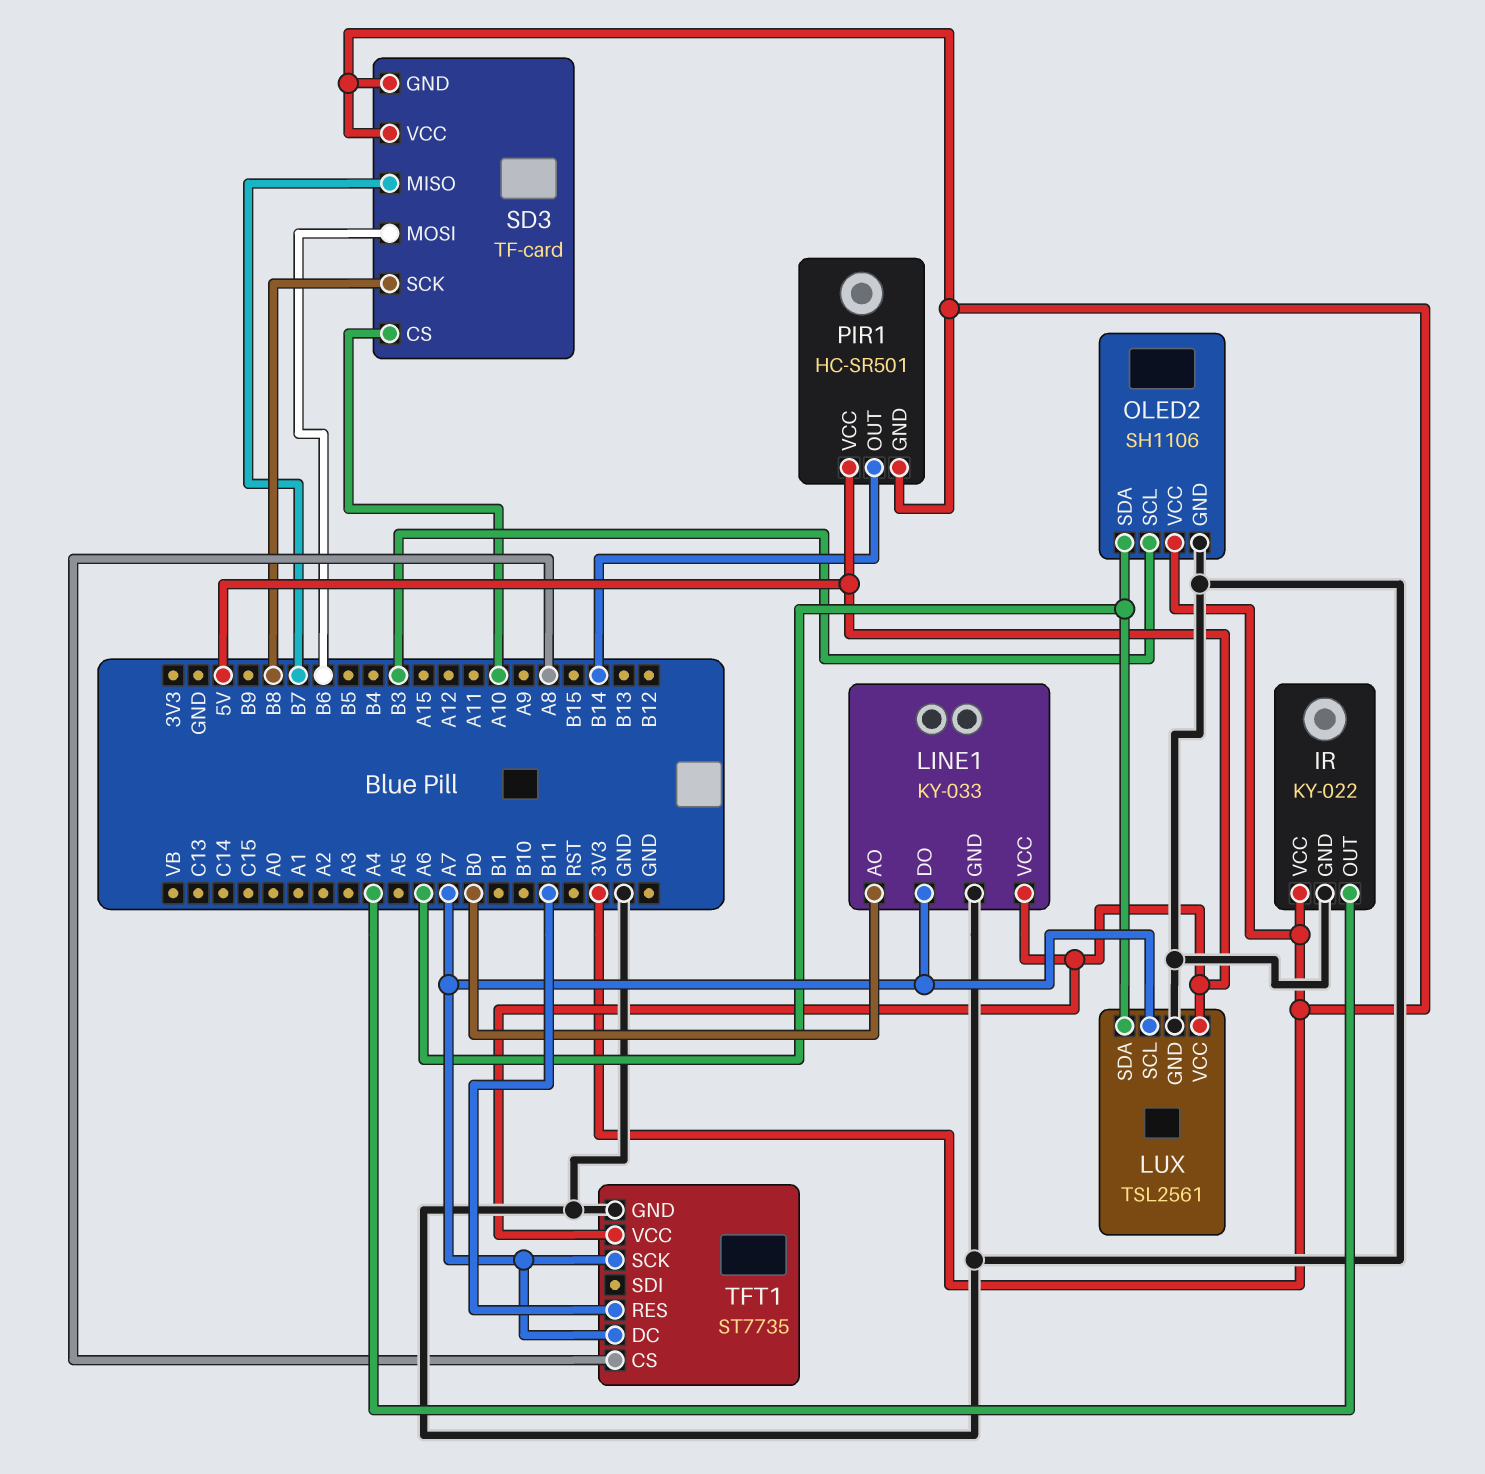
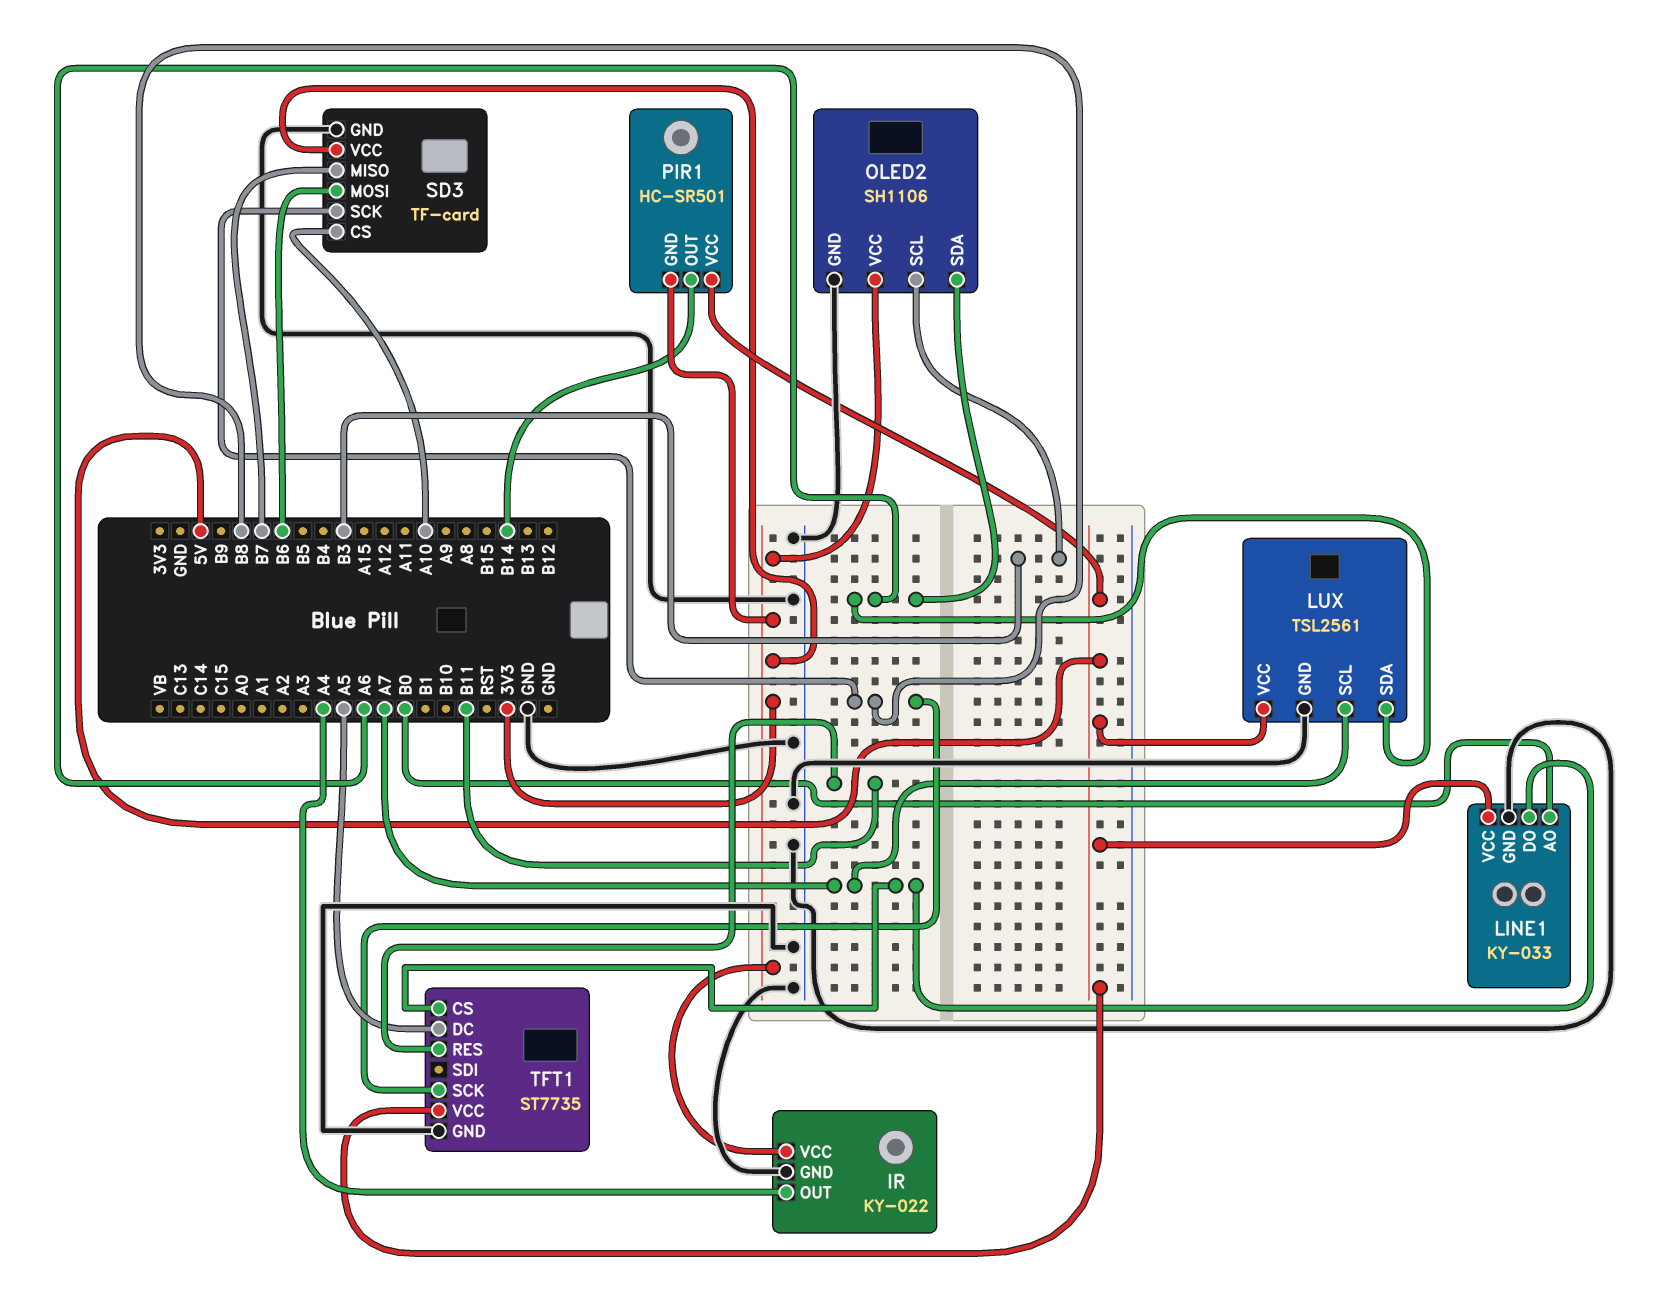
SD3 pin GND: 3V3 -> GND
TFT1 pin CS: A8 -> A7
TFT1 pin DC: A7 -> A5
TFT1 pin SCK: A7 -> B8

